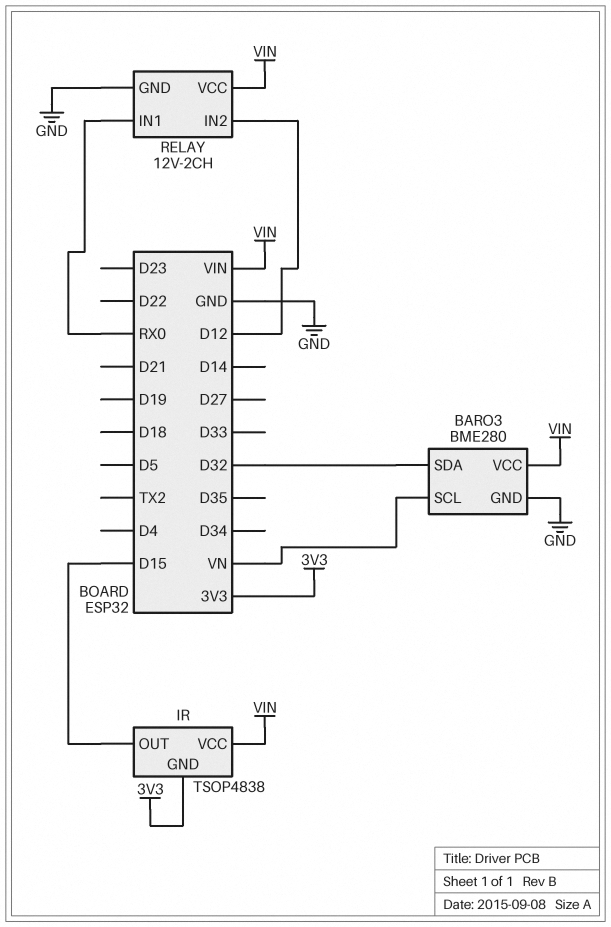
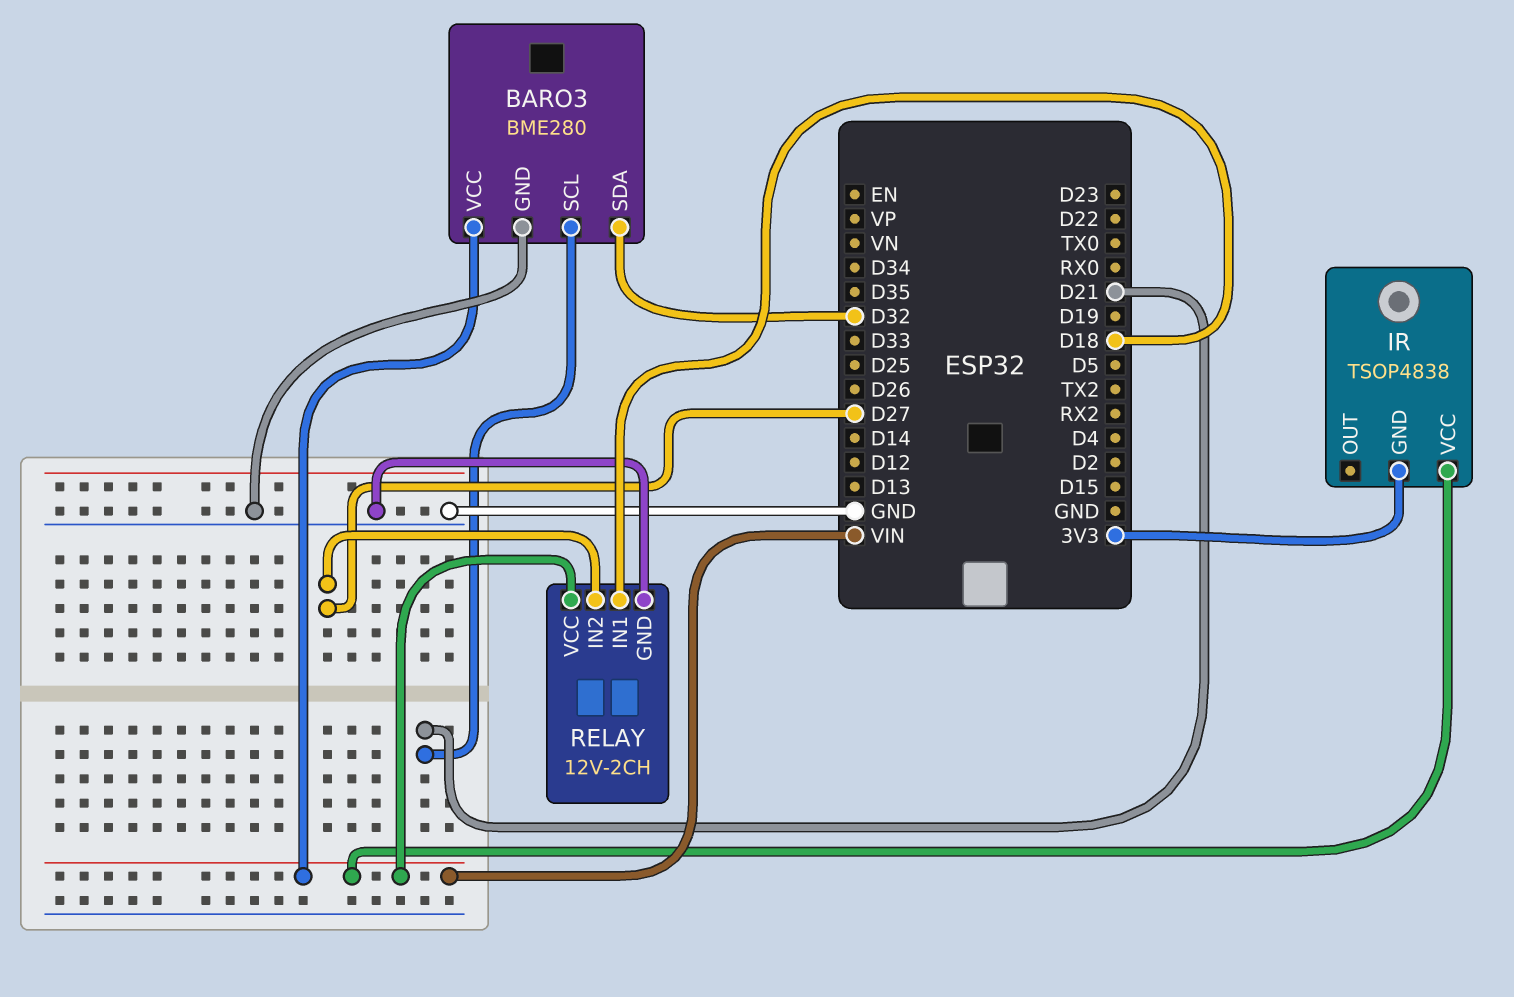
BARO3 pin SCL: VN -> D21
IR pin OUT: D15 -> none
RELAY pin IN1: RX0 -> D18
RELAY pin IN2: D12 -> D27

